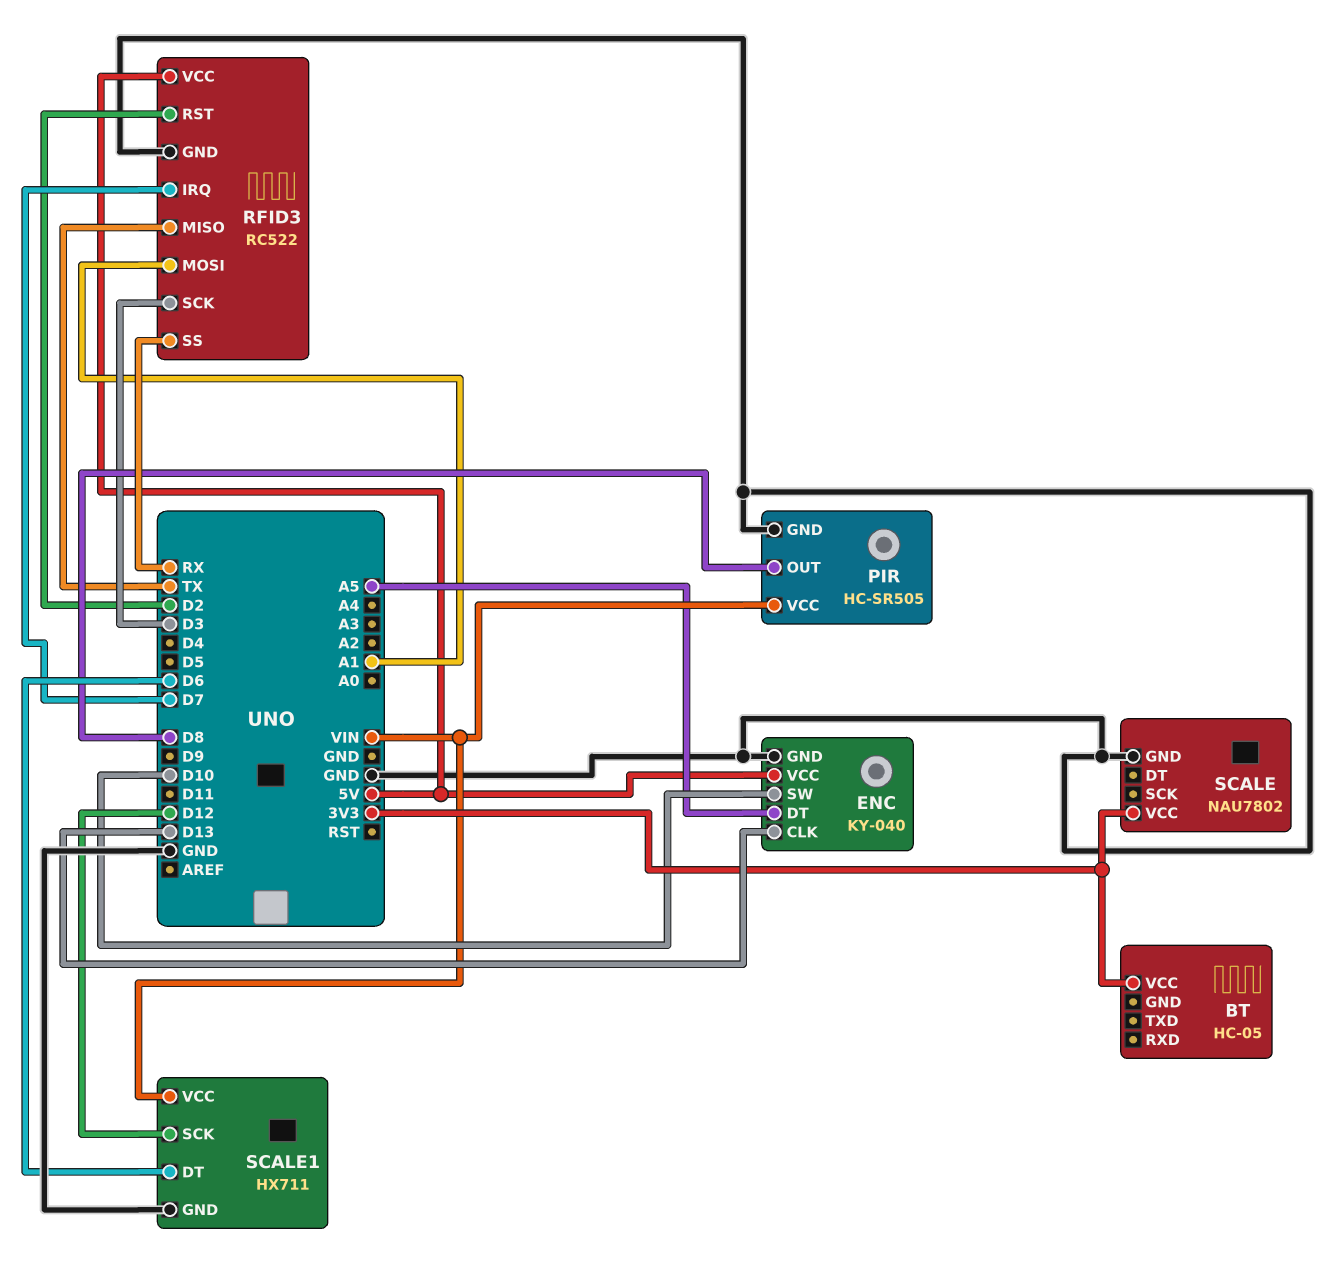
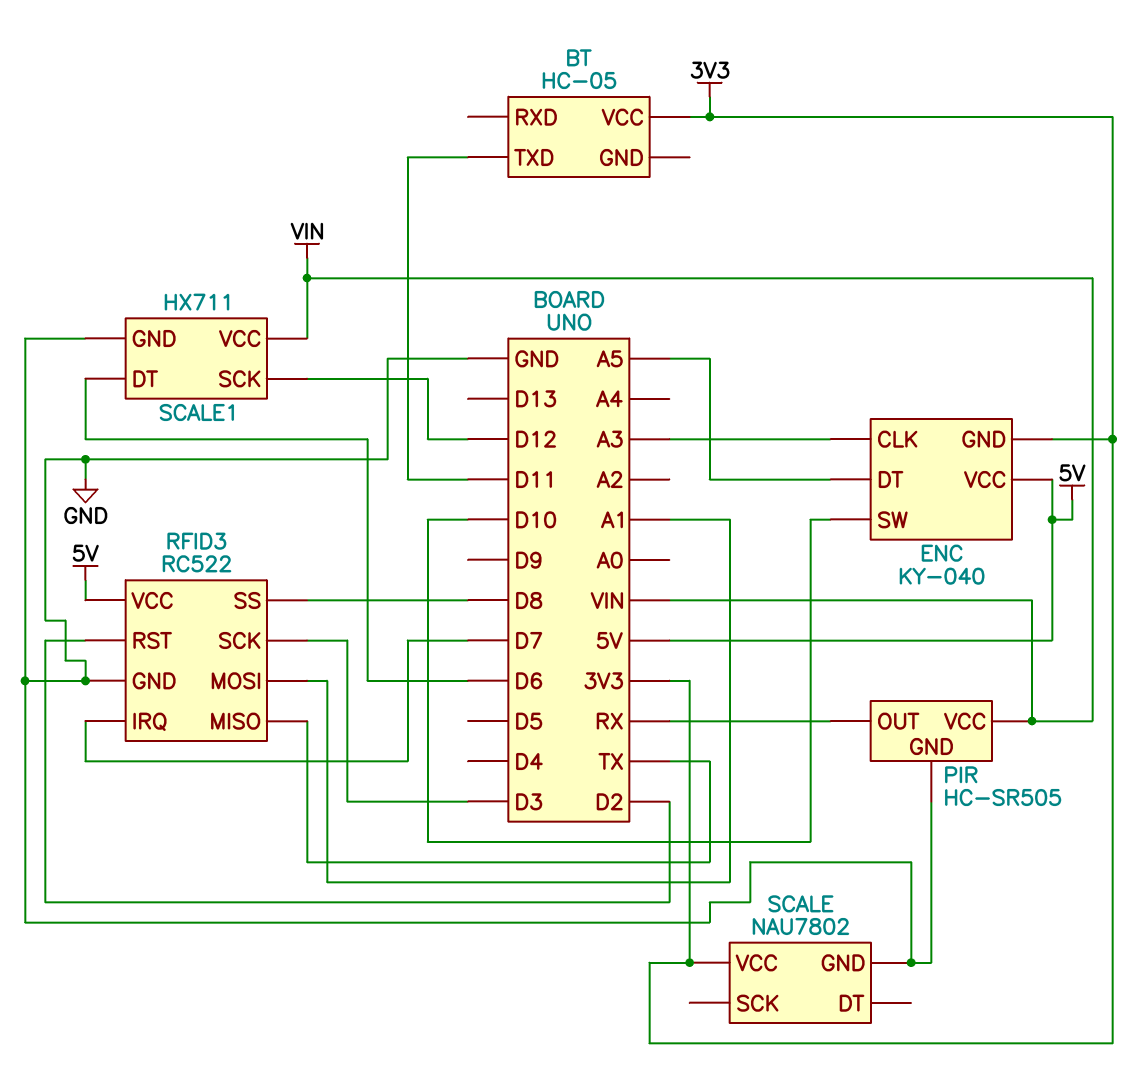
BT pin TXD: none -> D11
ENC pin CLK: D13 -> A3
ENC pin GND: GND -> 3V3
PIR pin OUT: D8 -> RX
RFID3 pin SS: RX -> D8

